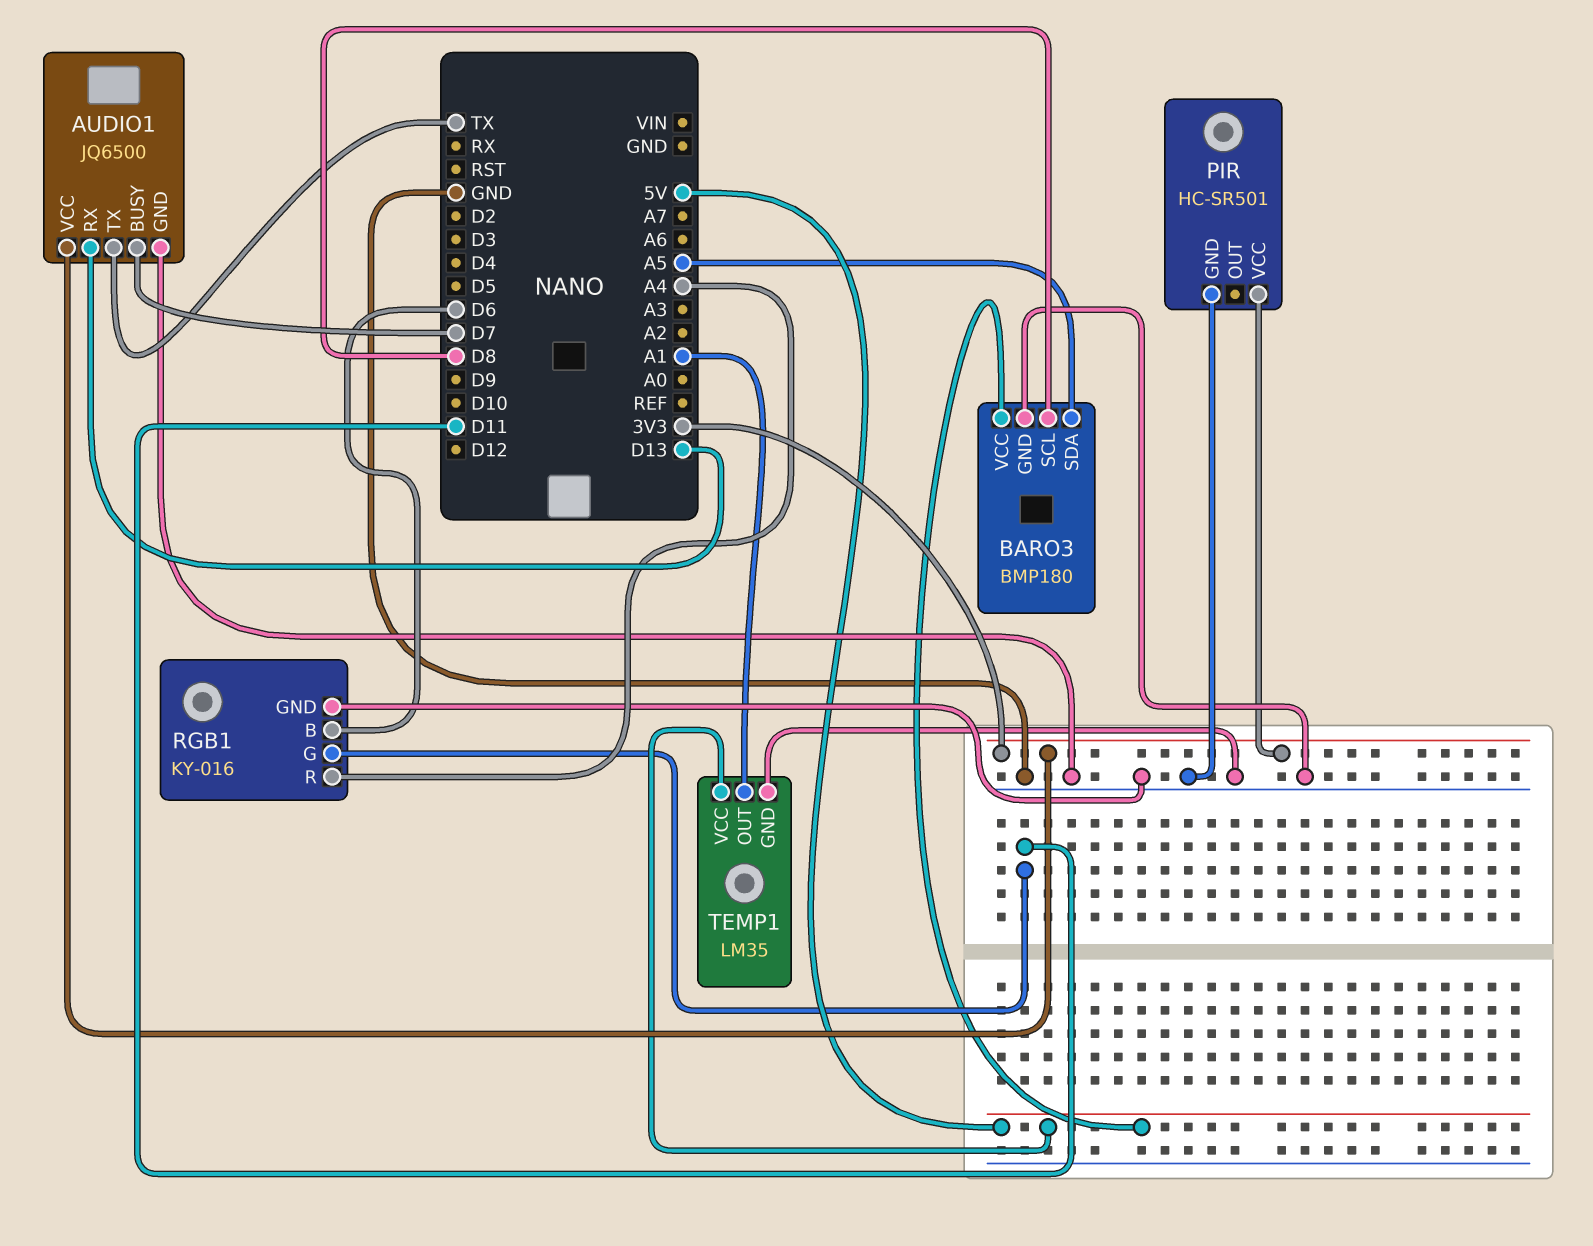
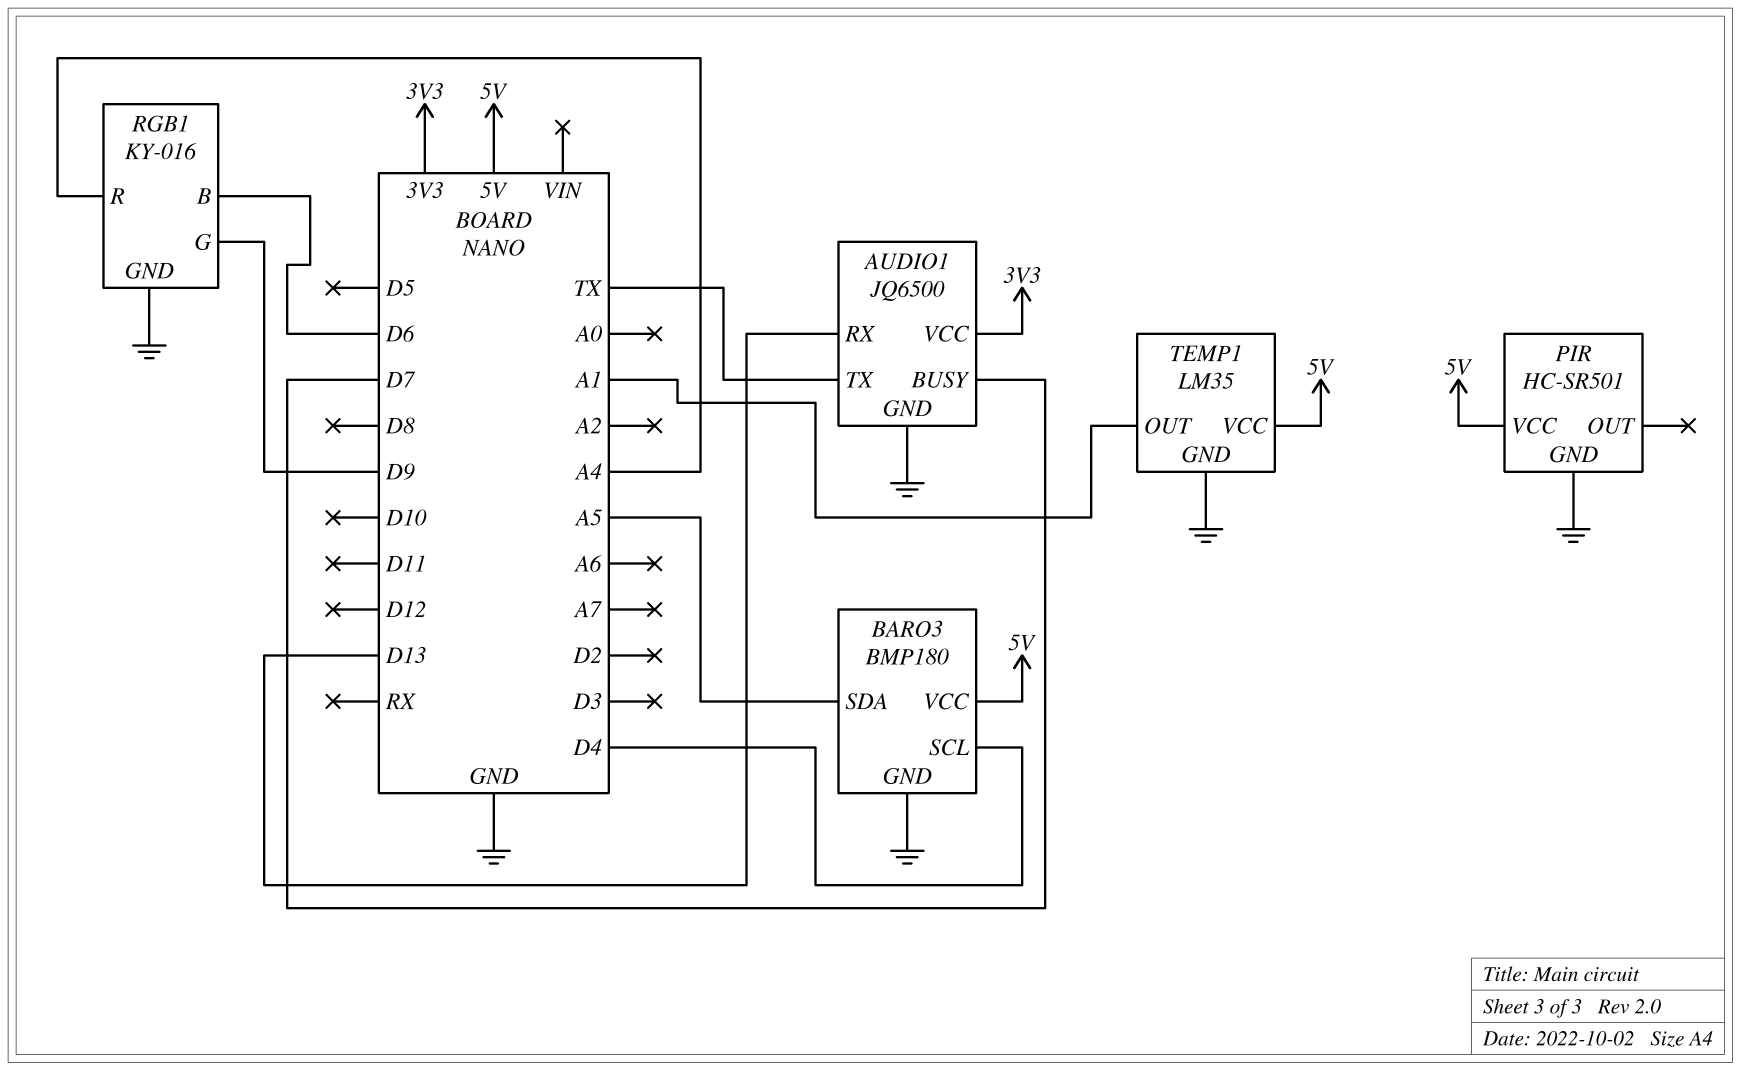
BARO3 pin SCL: D8 -> D4
PIR pin VCC: 3V3 -> 5V
RGB1 pin G: D11 -> D9

